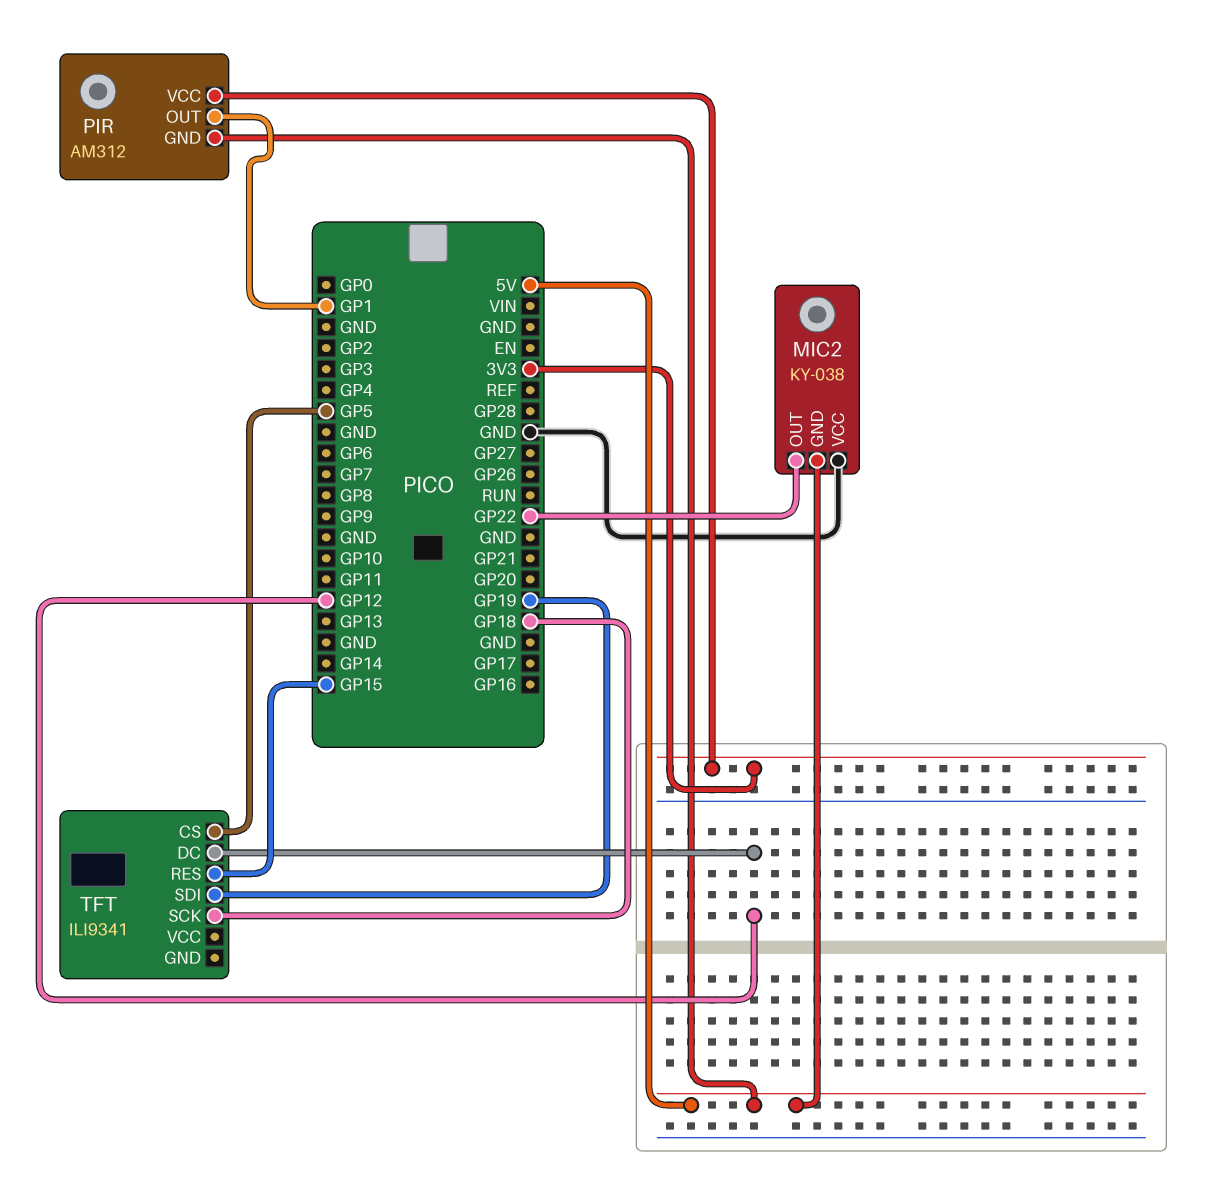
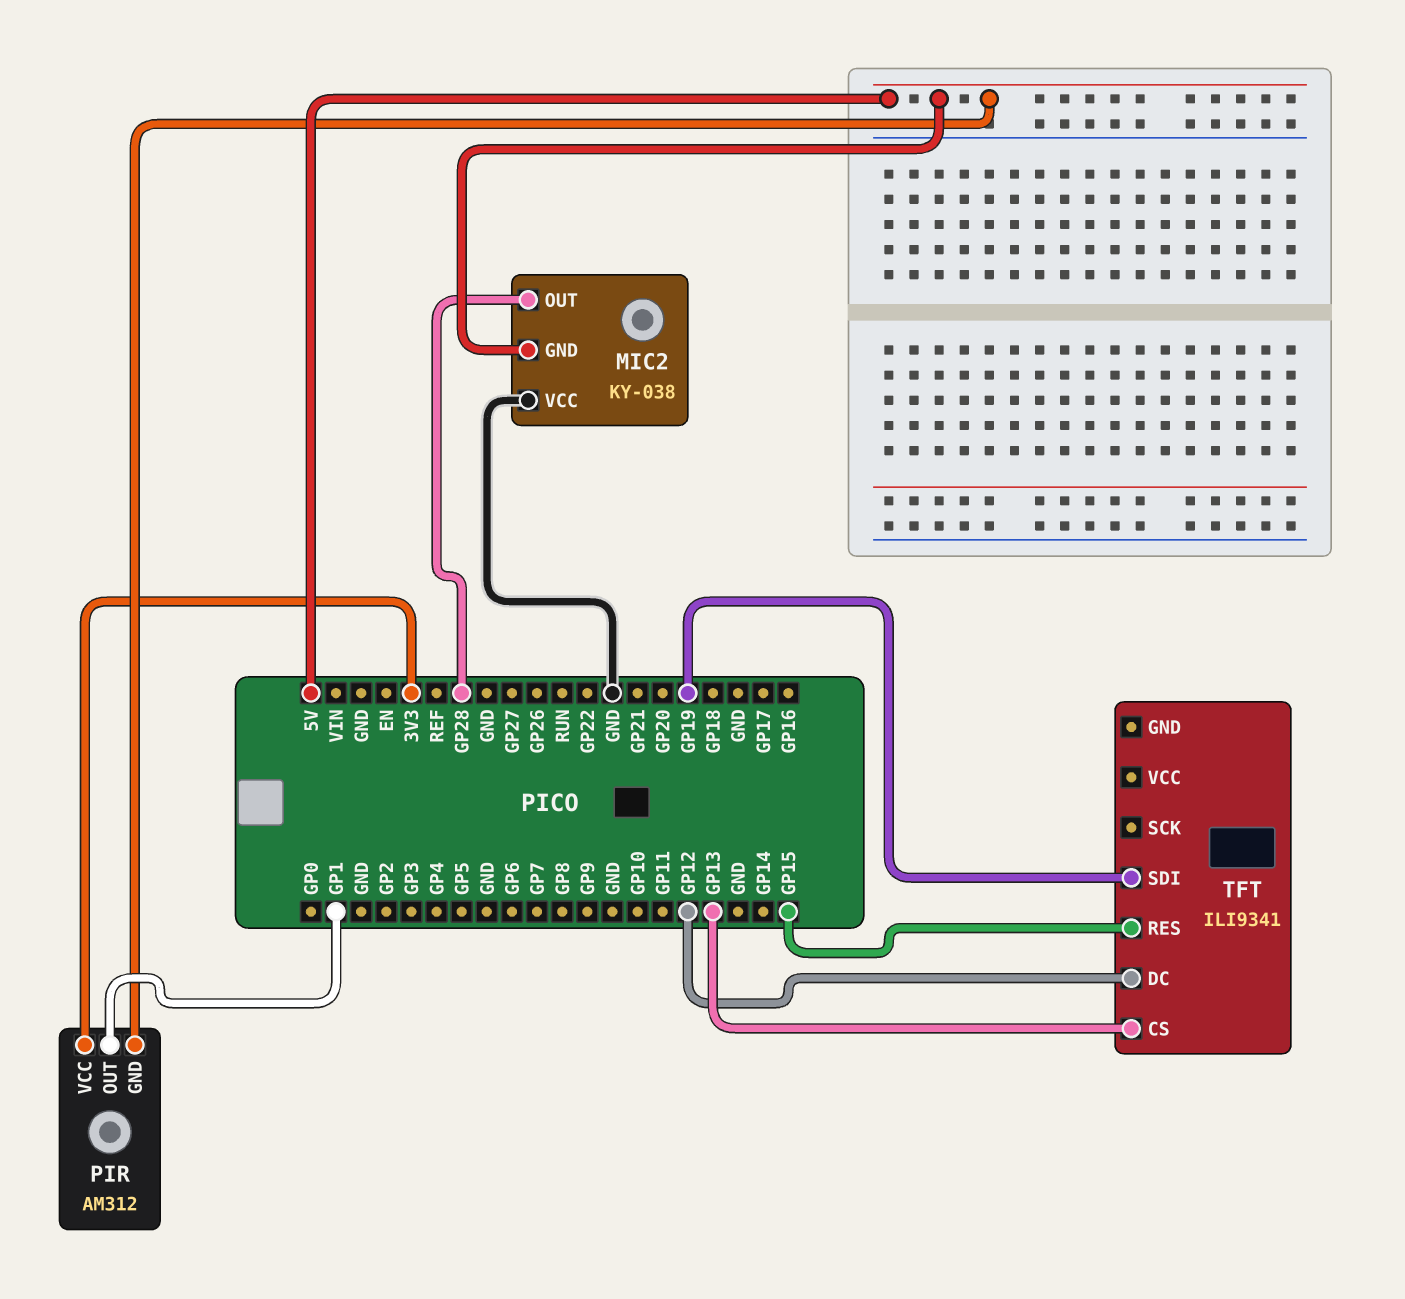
MIC2 pin OUT: GP22 -> GP28
TFT pin CS: GP5 -> GP13
TFT pin SCK: GP18 -> none

